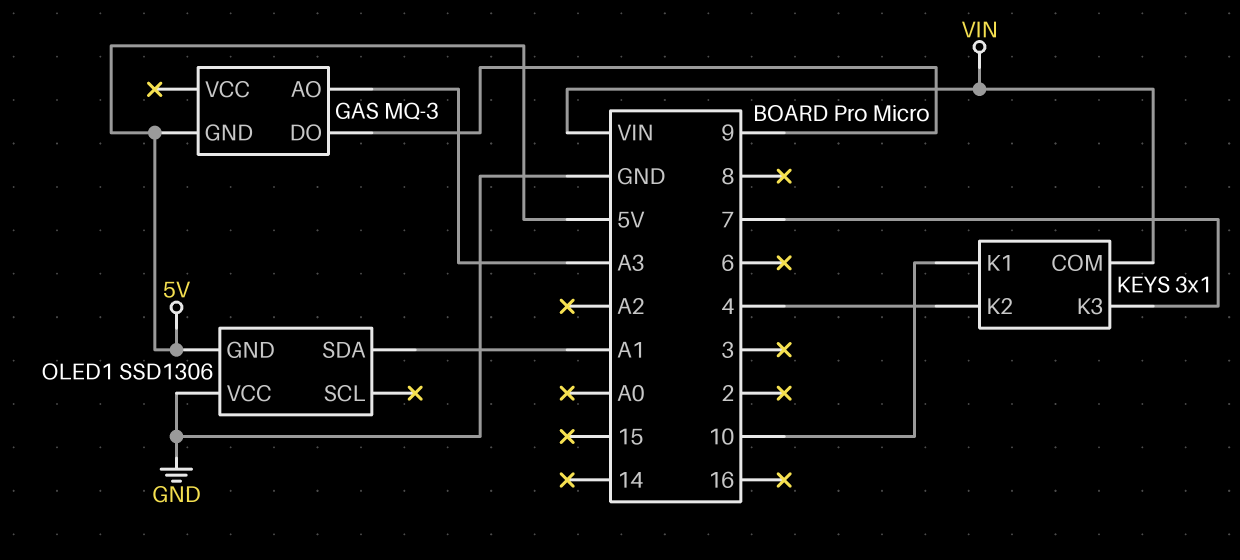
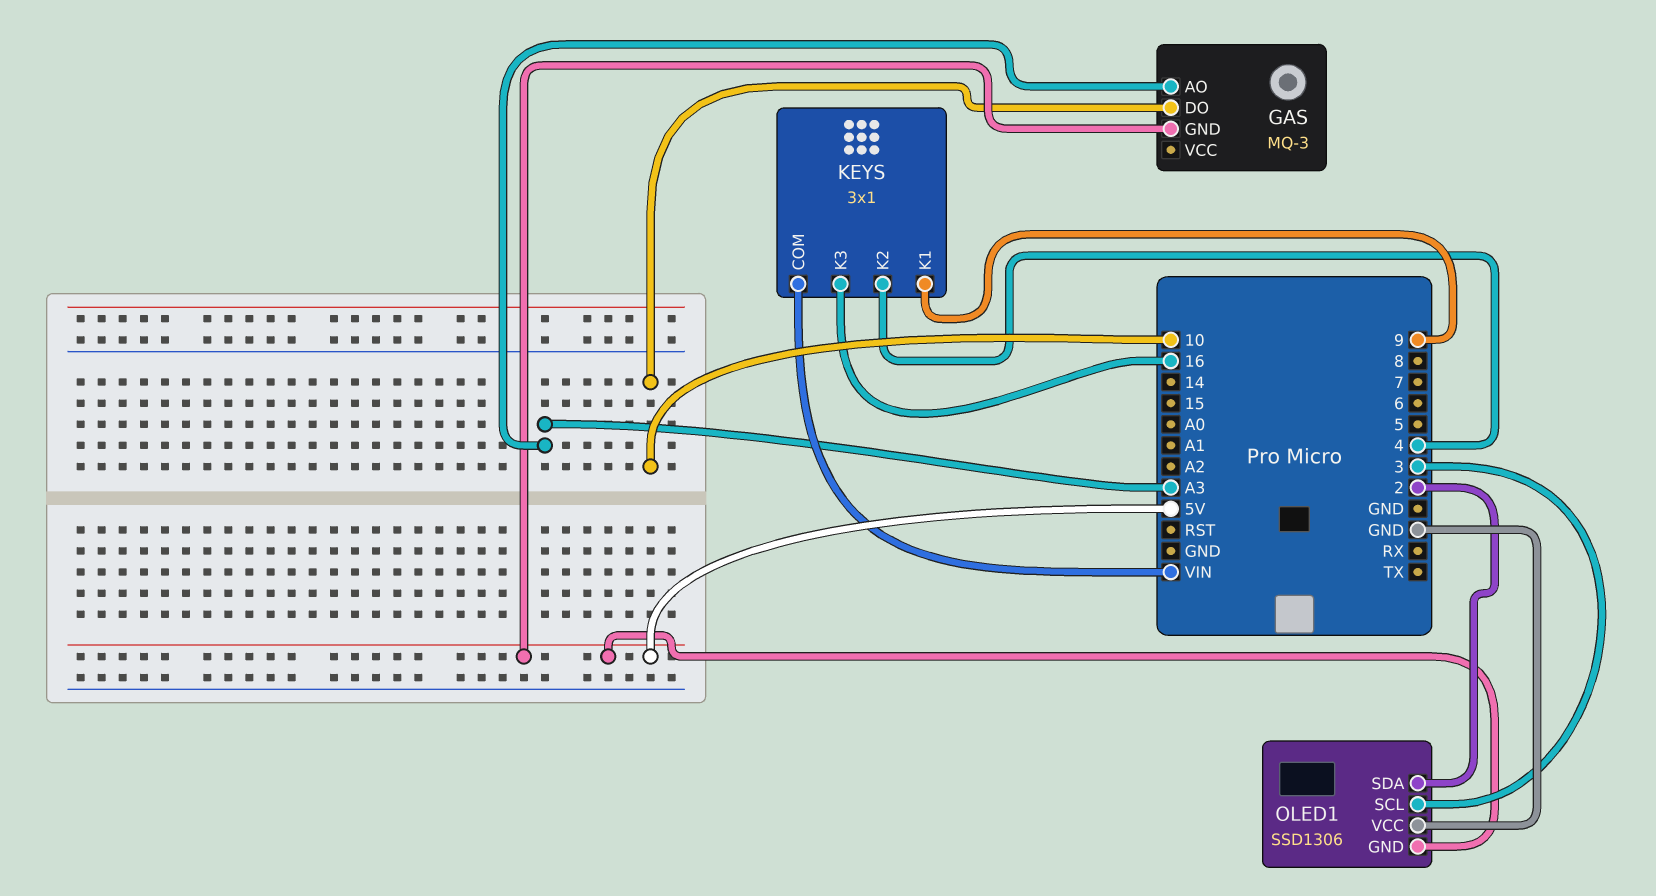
GAS pin DO: 9 -> 10
KEYS pin K1: 10 -> 9
KEYS pin K3: 7 -> 16
OLED1 pin SCL: none -> 3
OLED1 pin SDA: A1 -> 2

